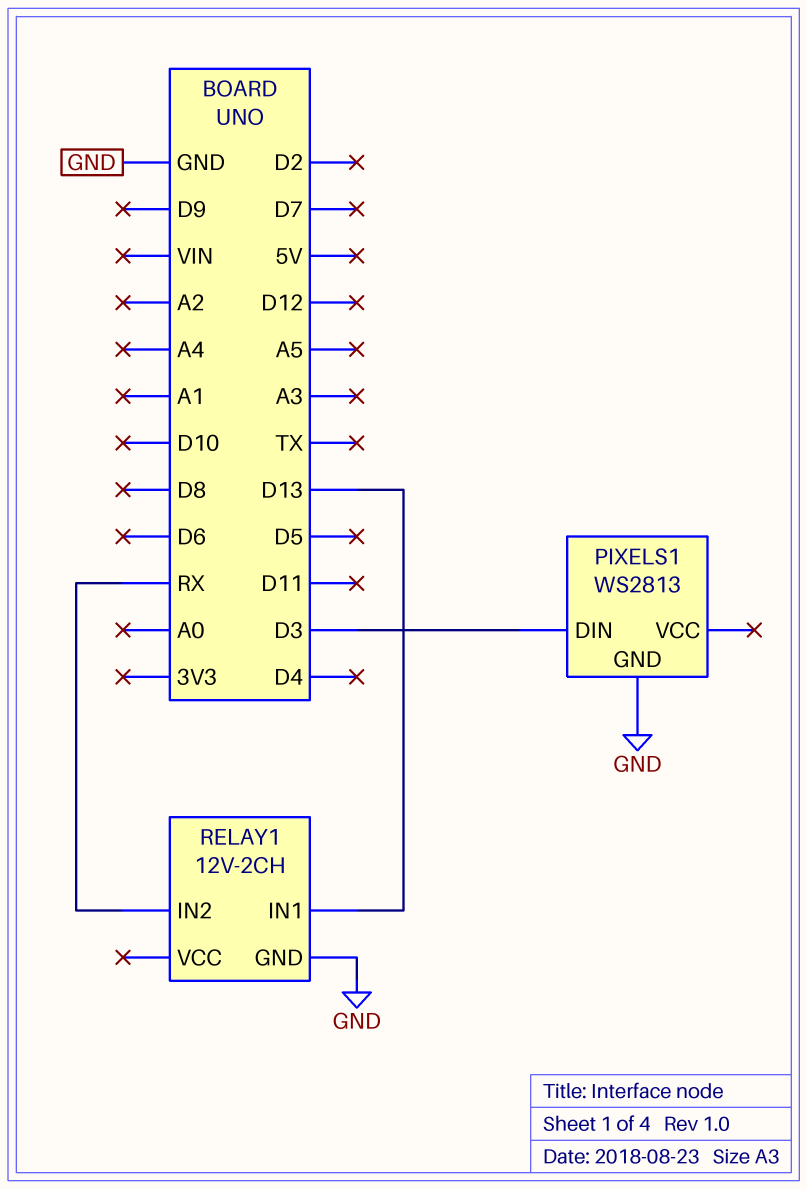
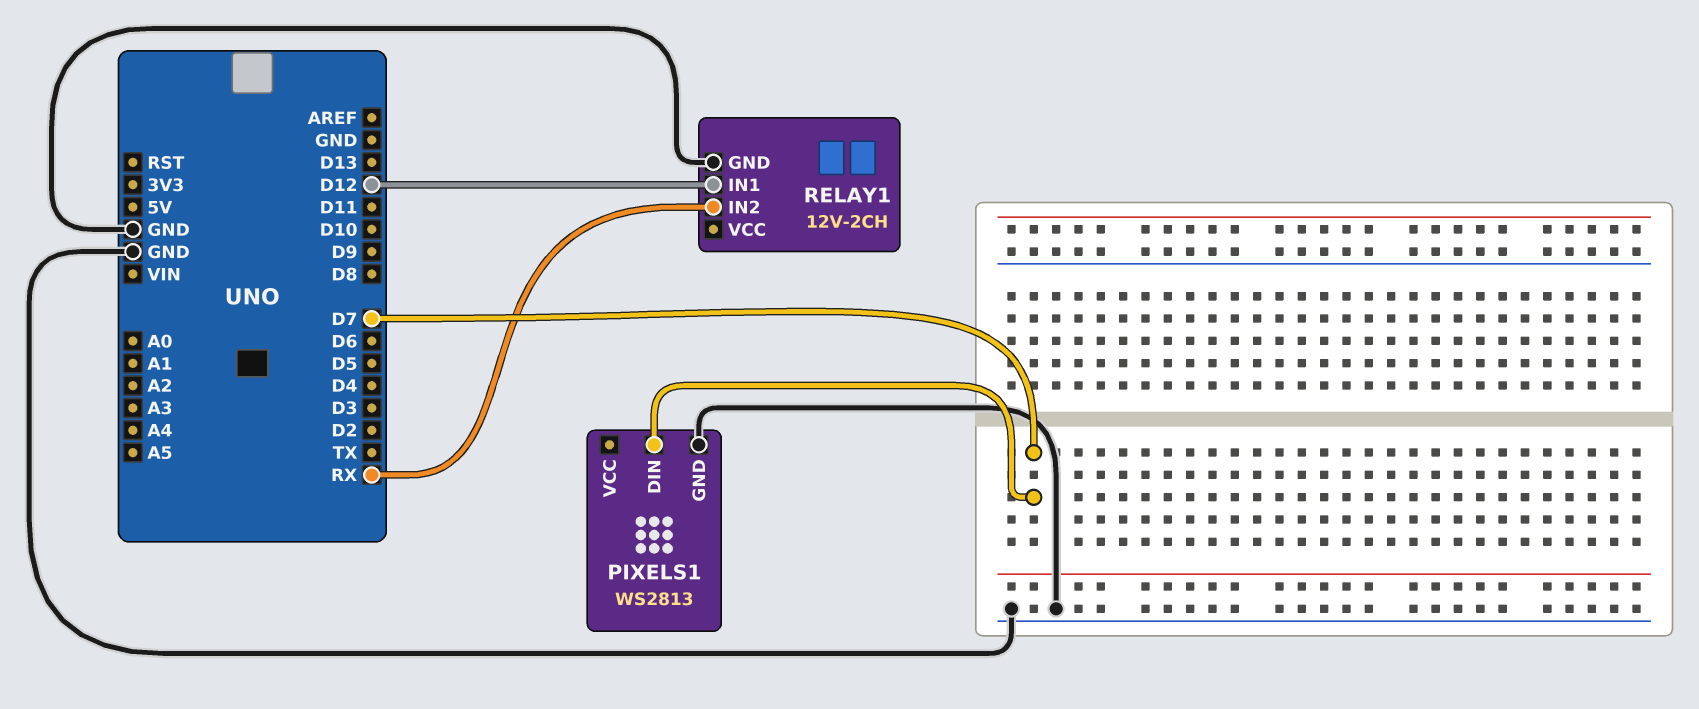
PIXELS1 pin DIN: D3 -> D7
RELAY1 pin IN1: D13 -> D12

